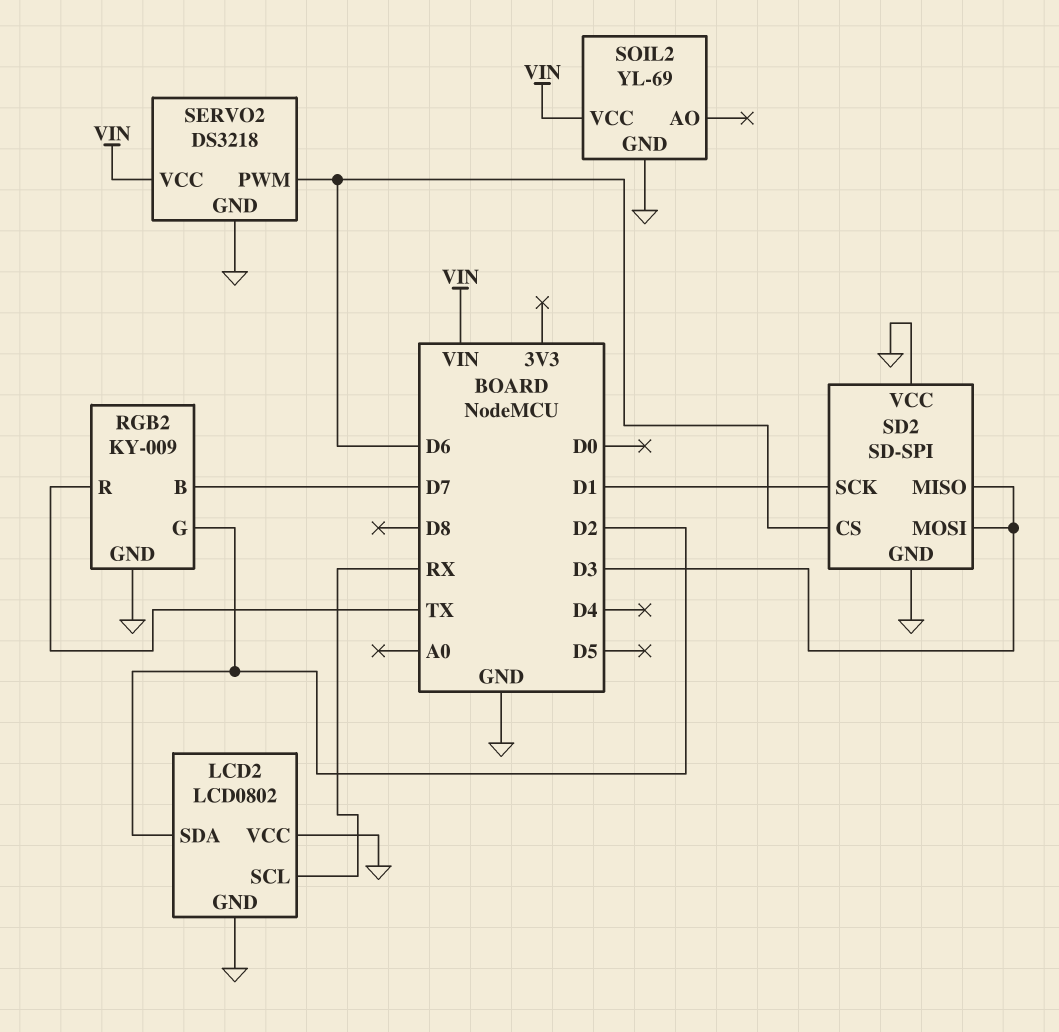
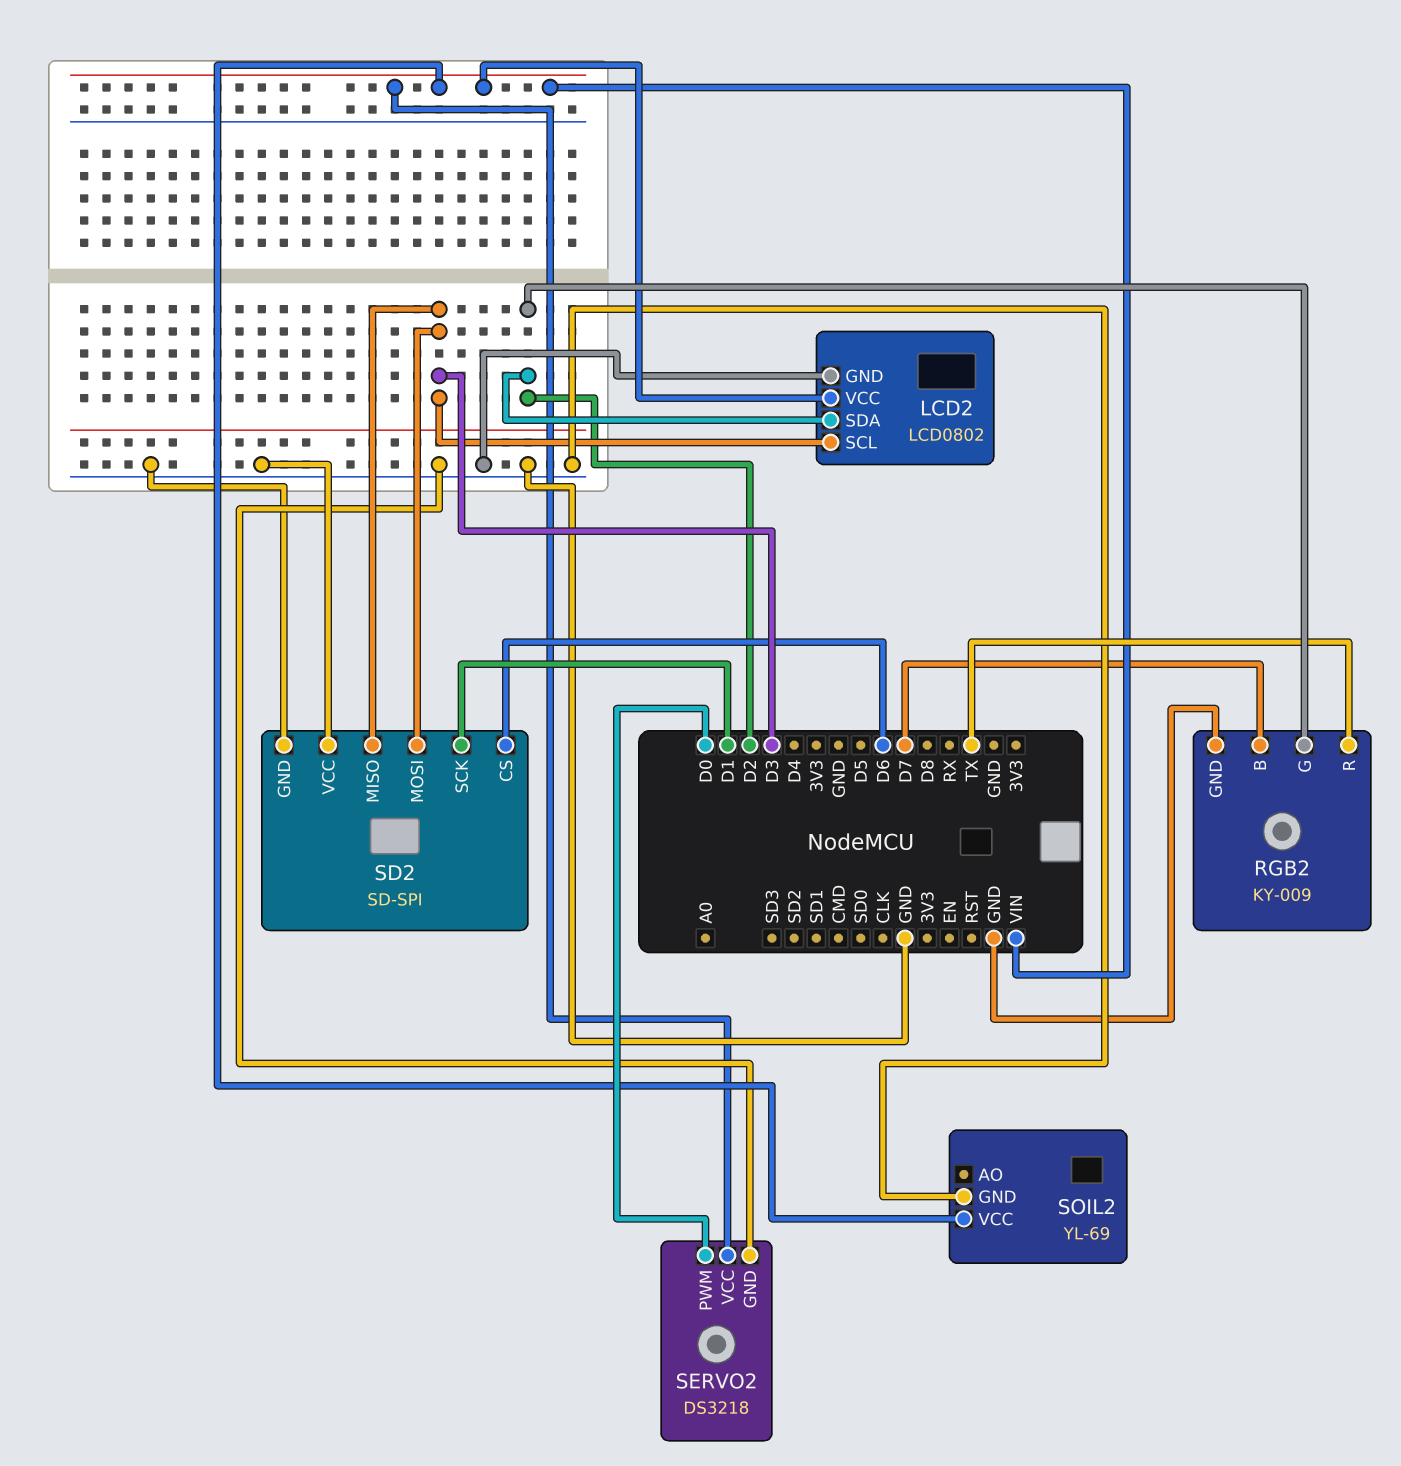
LCD2 pin SCL: RX -> D3
LCD2 pin VCC: GND -> VIN
SERVO2 pin PWM: D6 -> D0

